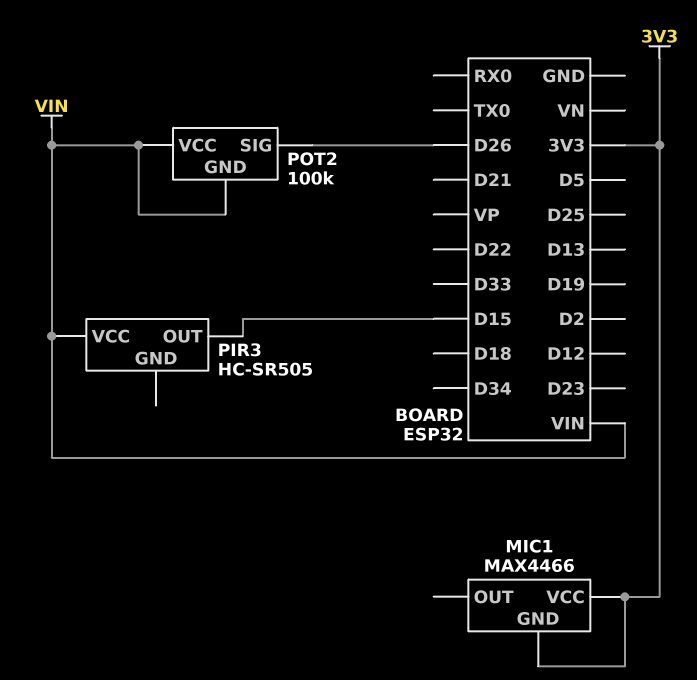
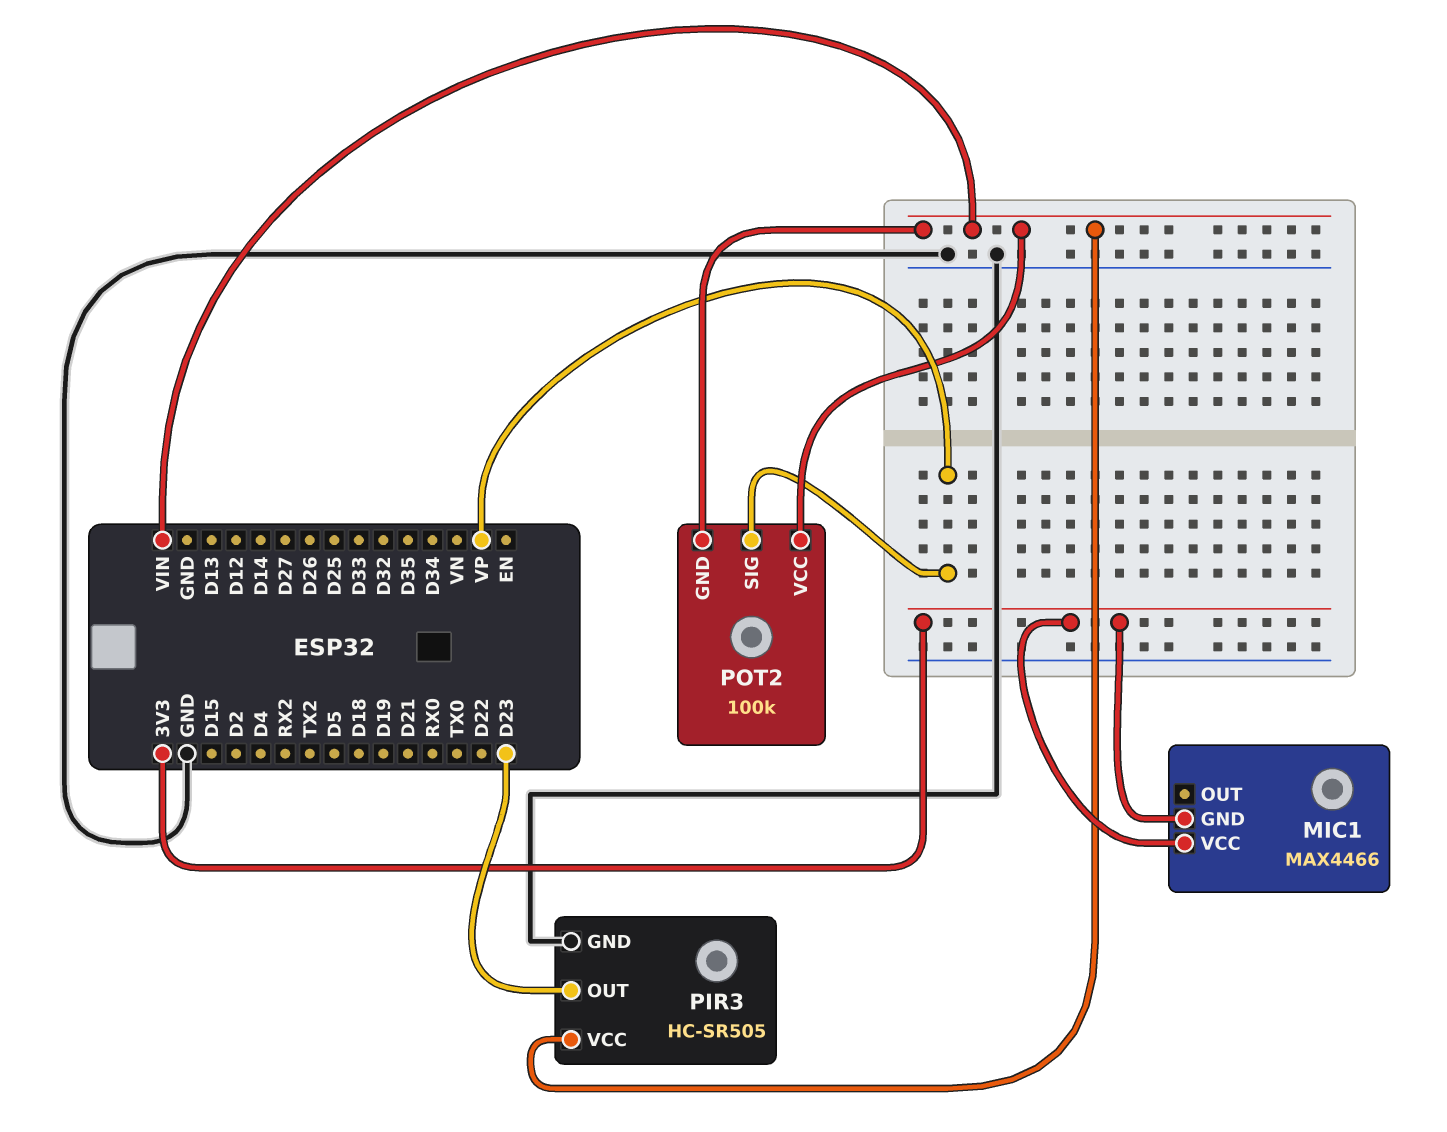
PIR3 pin GND: none -> GND
PIR3 pin OUT: D15 -> D23
POT2 pin SIG: D26 -> VP

